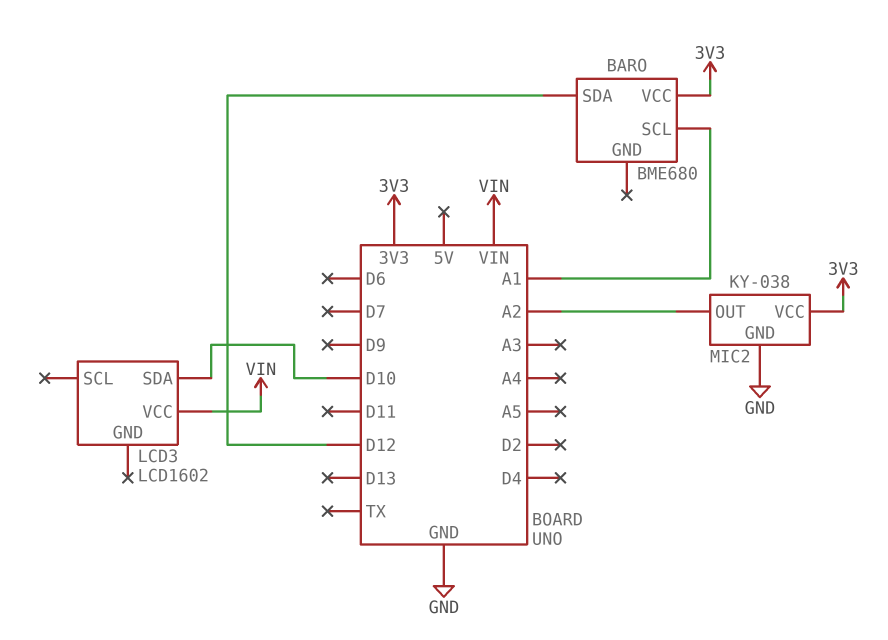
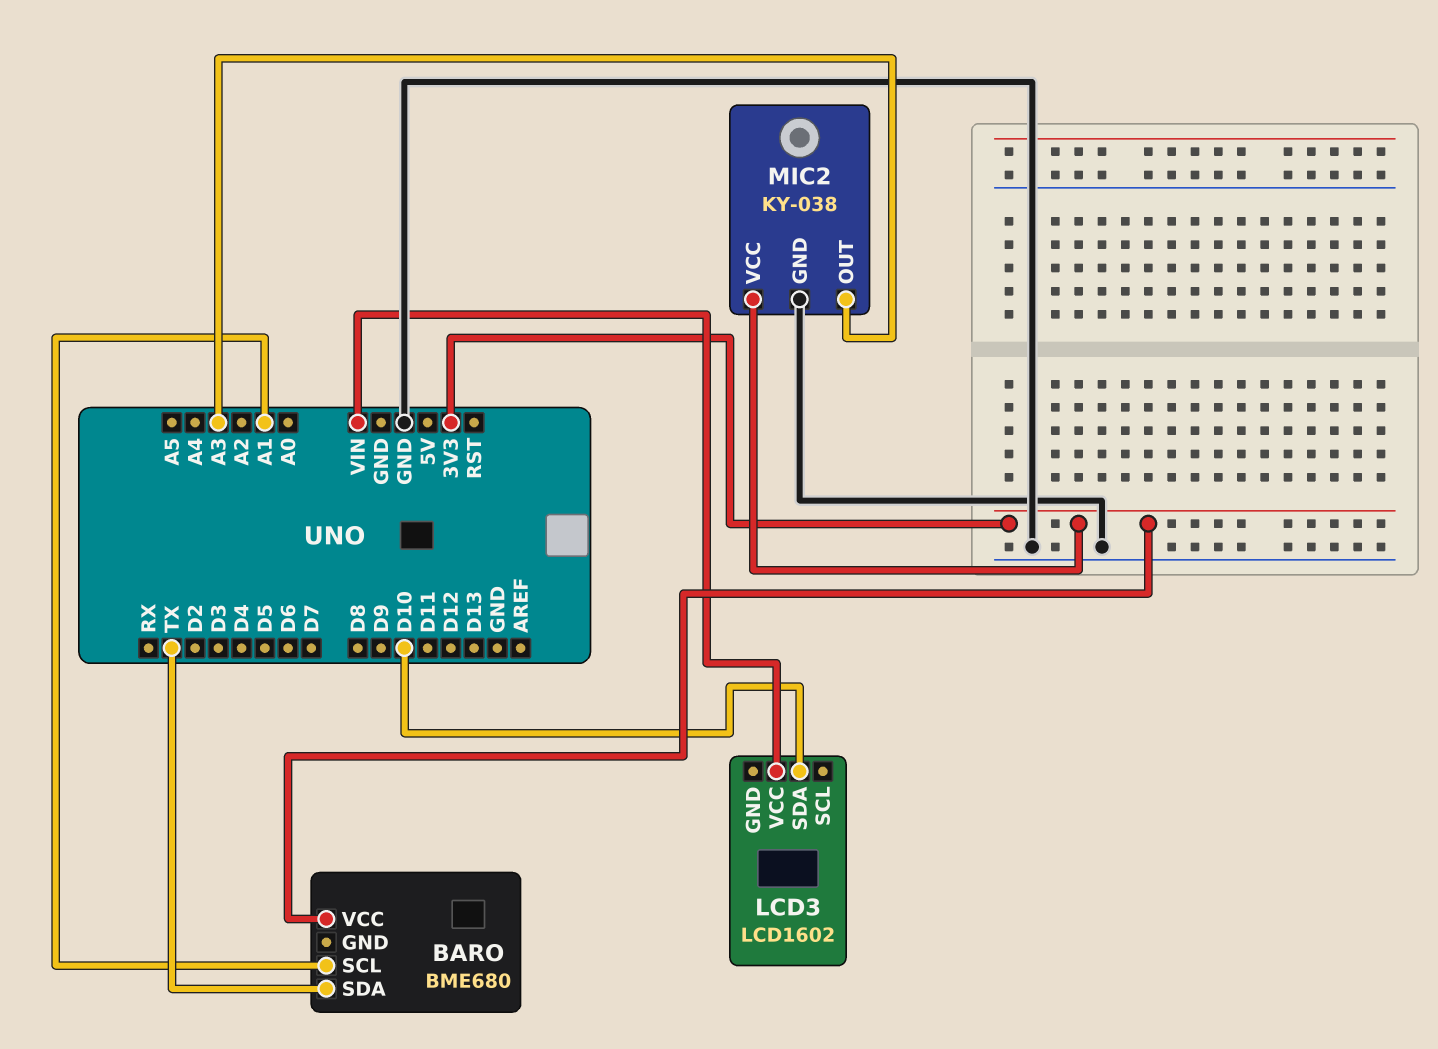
BARO pin SDA: D12 -> TX
MIC2 pin OUT: A2 -> A3

